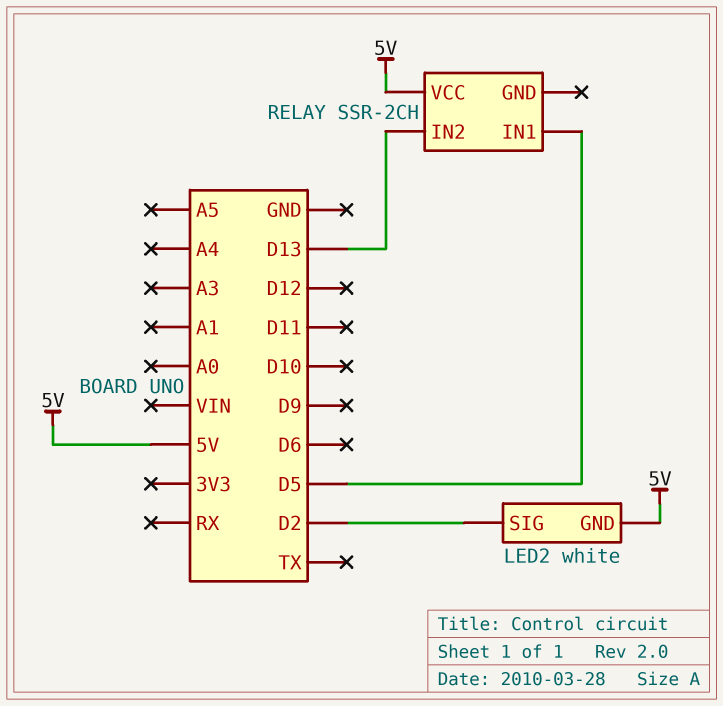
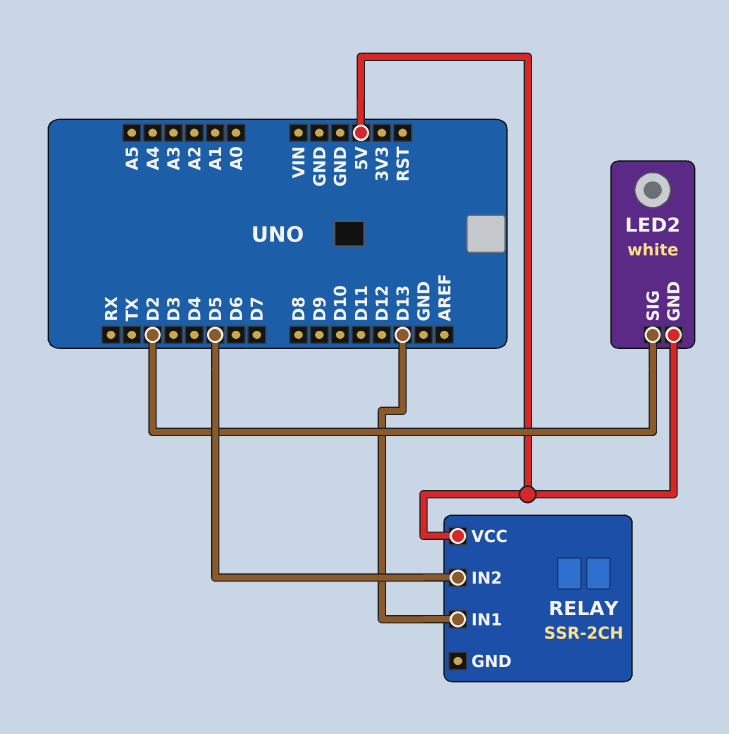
RELAY pin IN1: D5 -> D13
RELAY pin IN2: D13 -> D5

